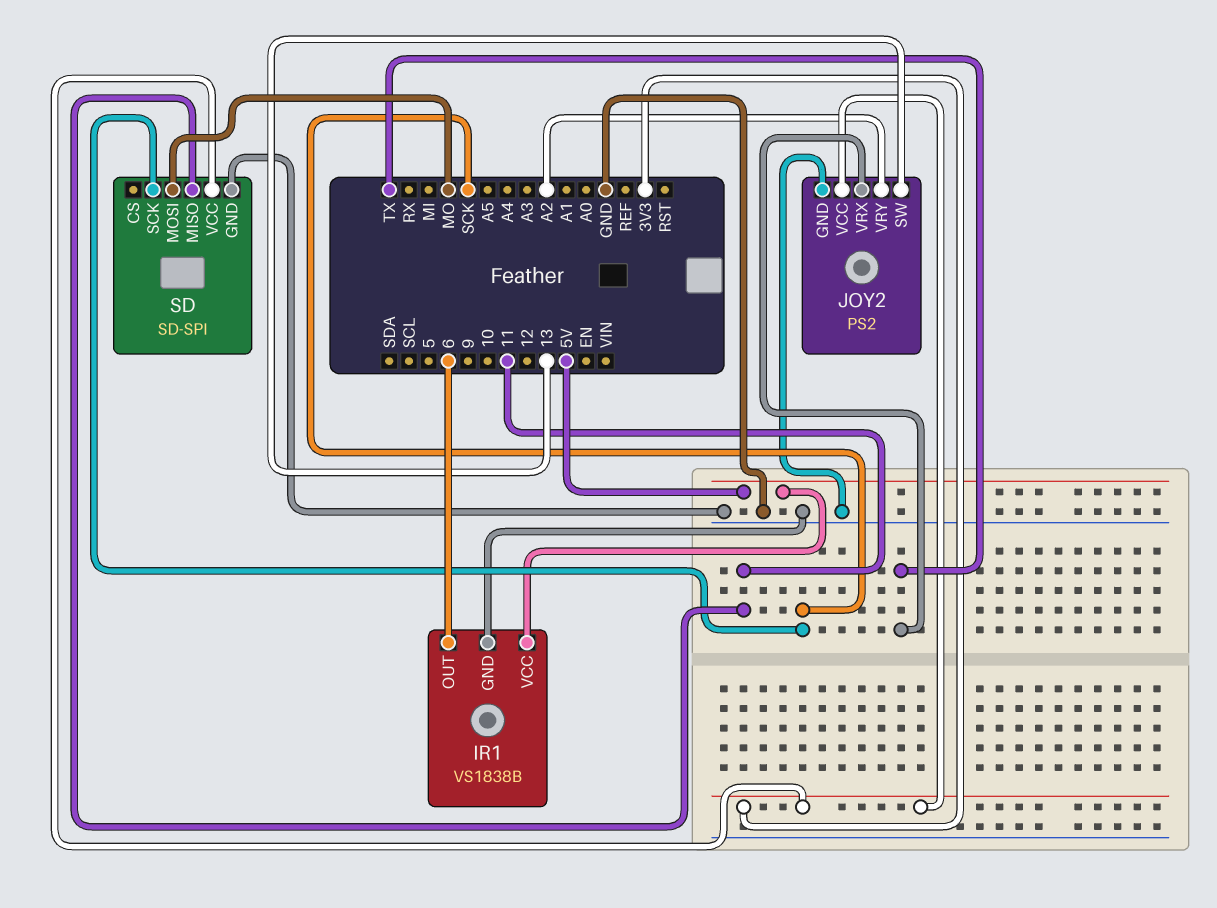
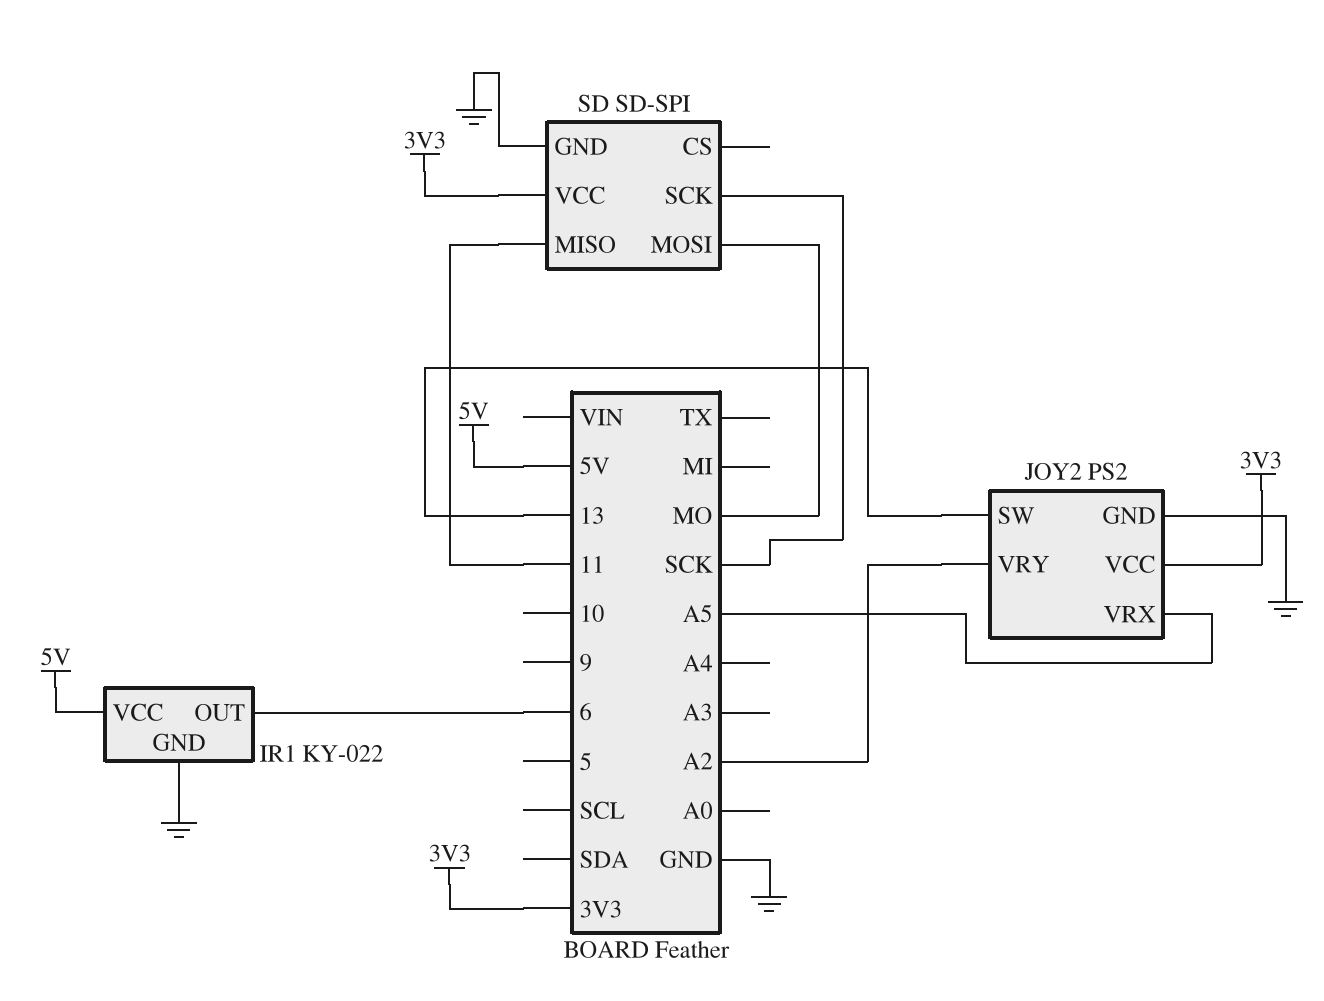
IR1: VS1838B -> KY-022
JOY2 pin VRX: TX -> A5

